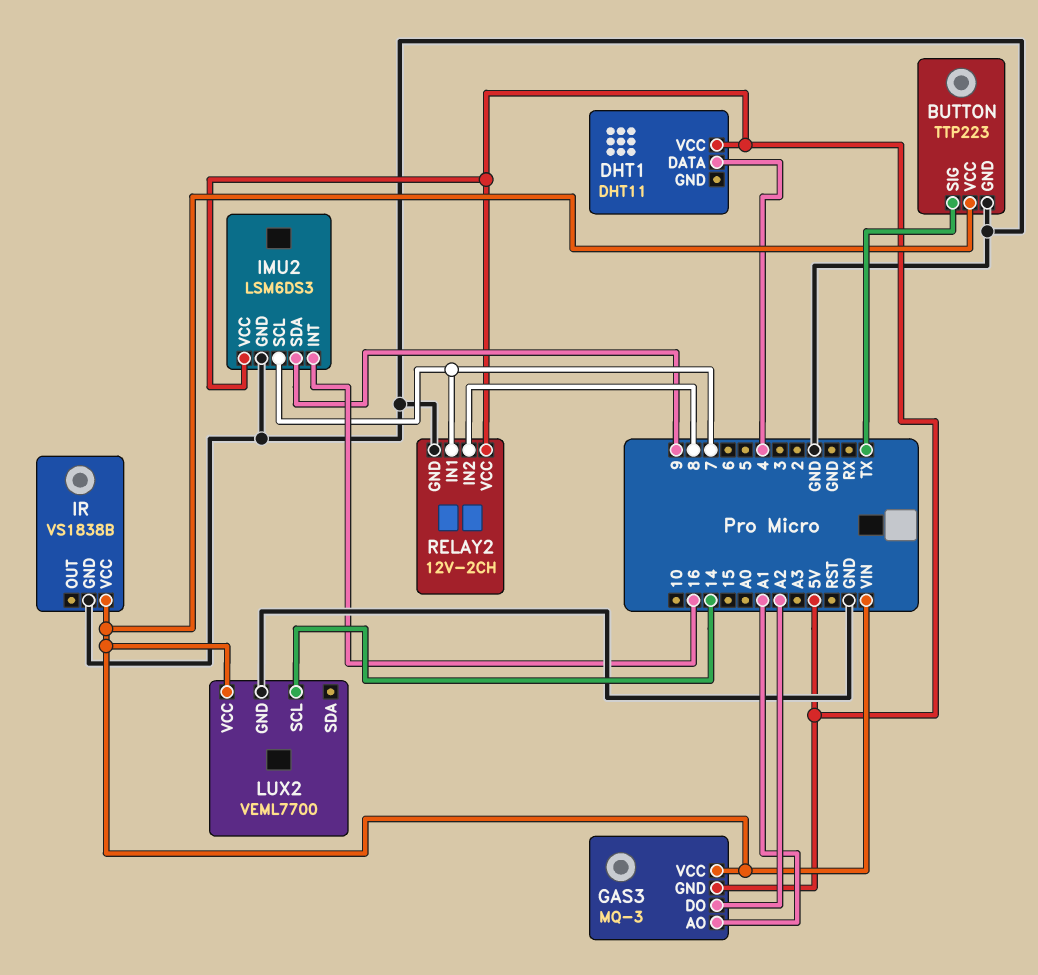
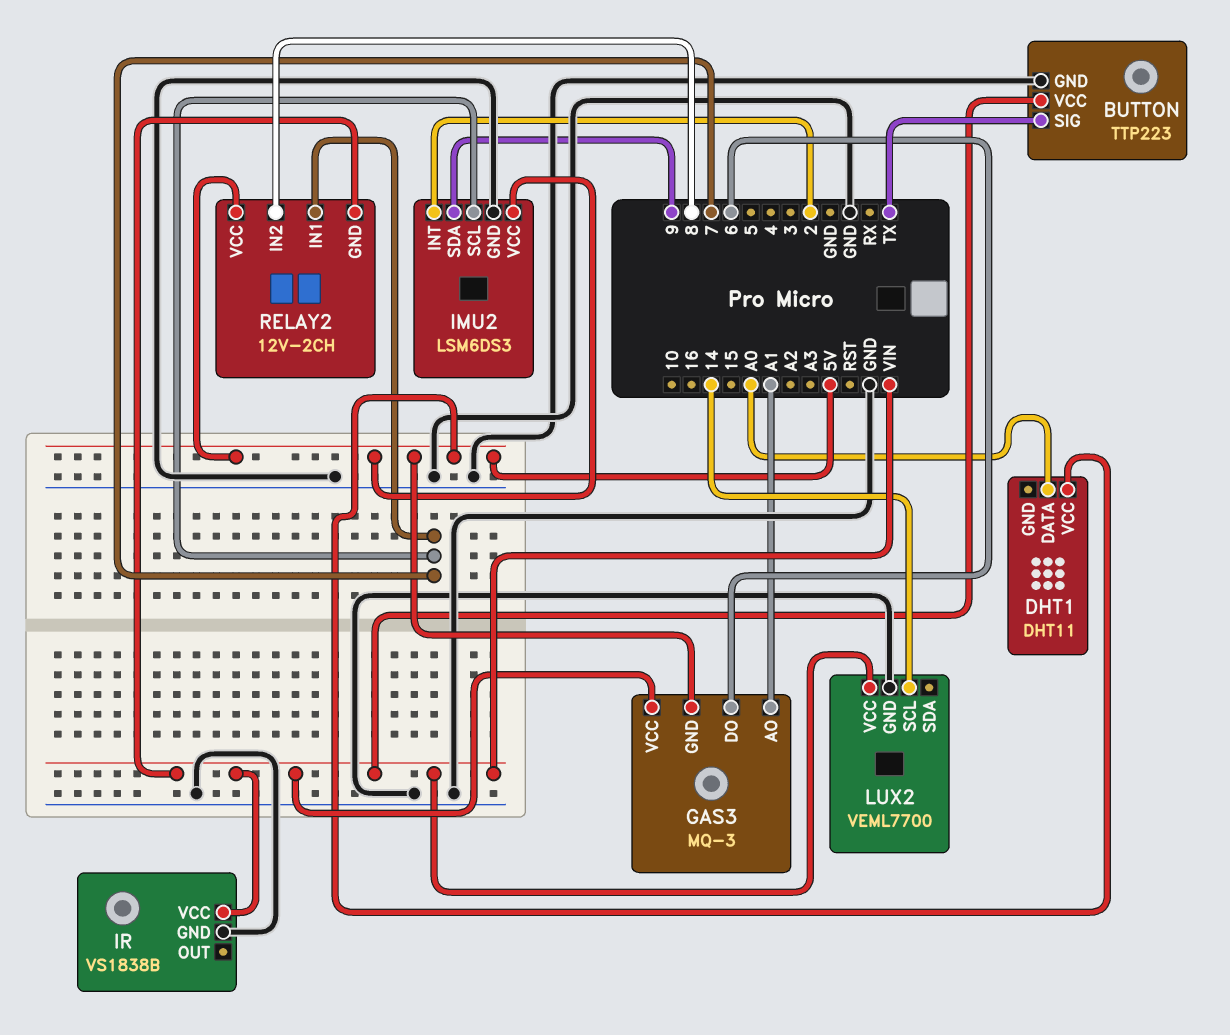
DHT1 pin DATA: 4 -> A0
GAS3 pin DO: A2 -> 6
IMU2 pin INT: 16 -> 2
RELAY2 pin GND: GND -> VIN

